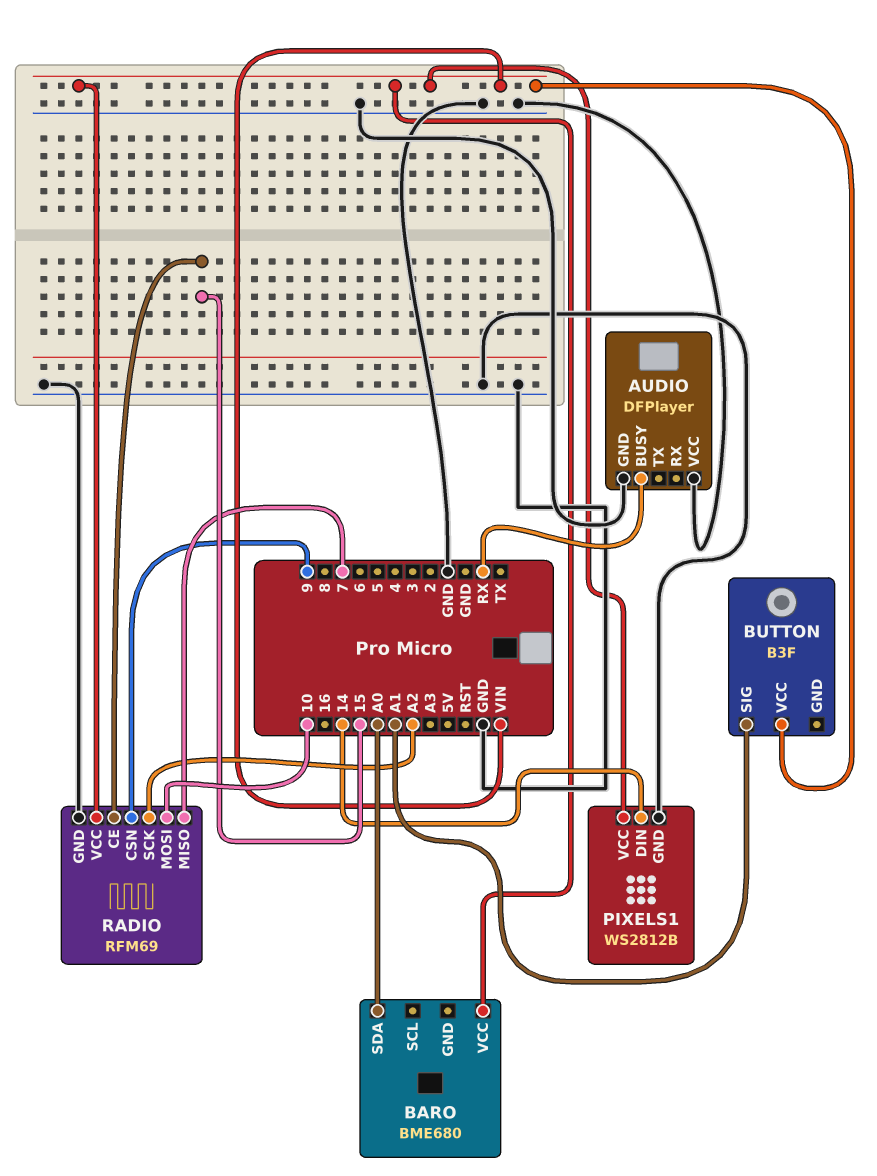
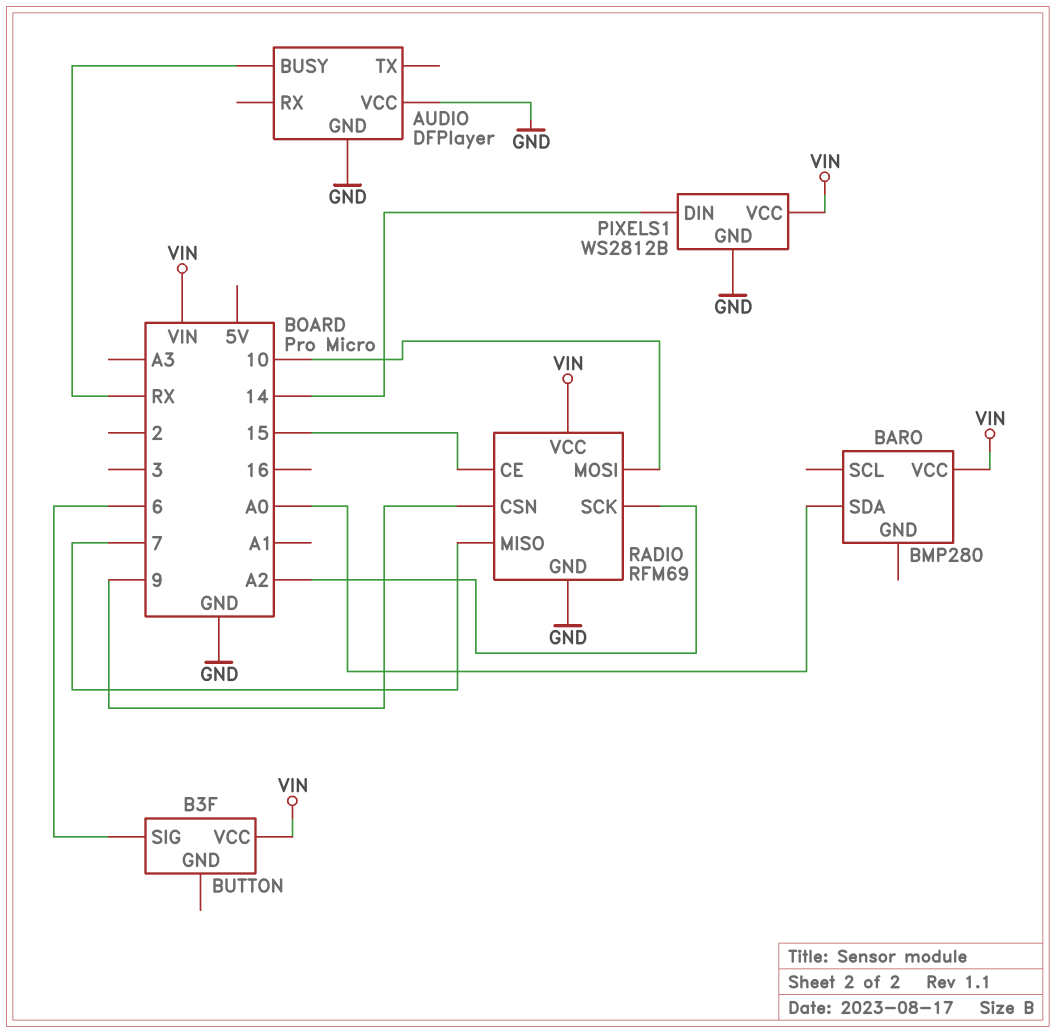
BARO: BME680 -> BMP280
BUTTON pin SIG: A1 -> 6

